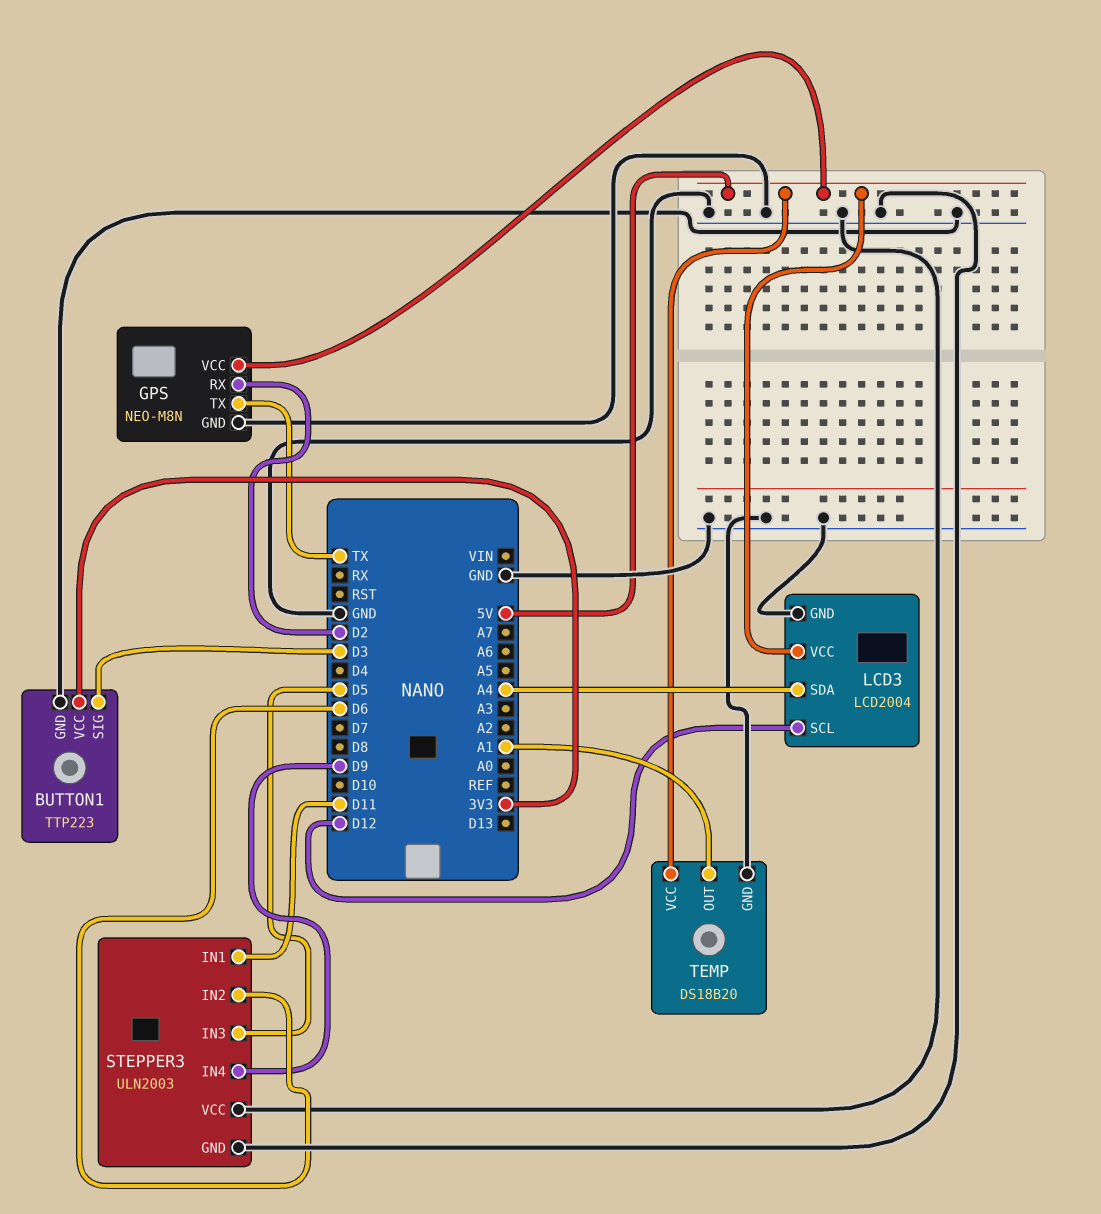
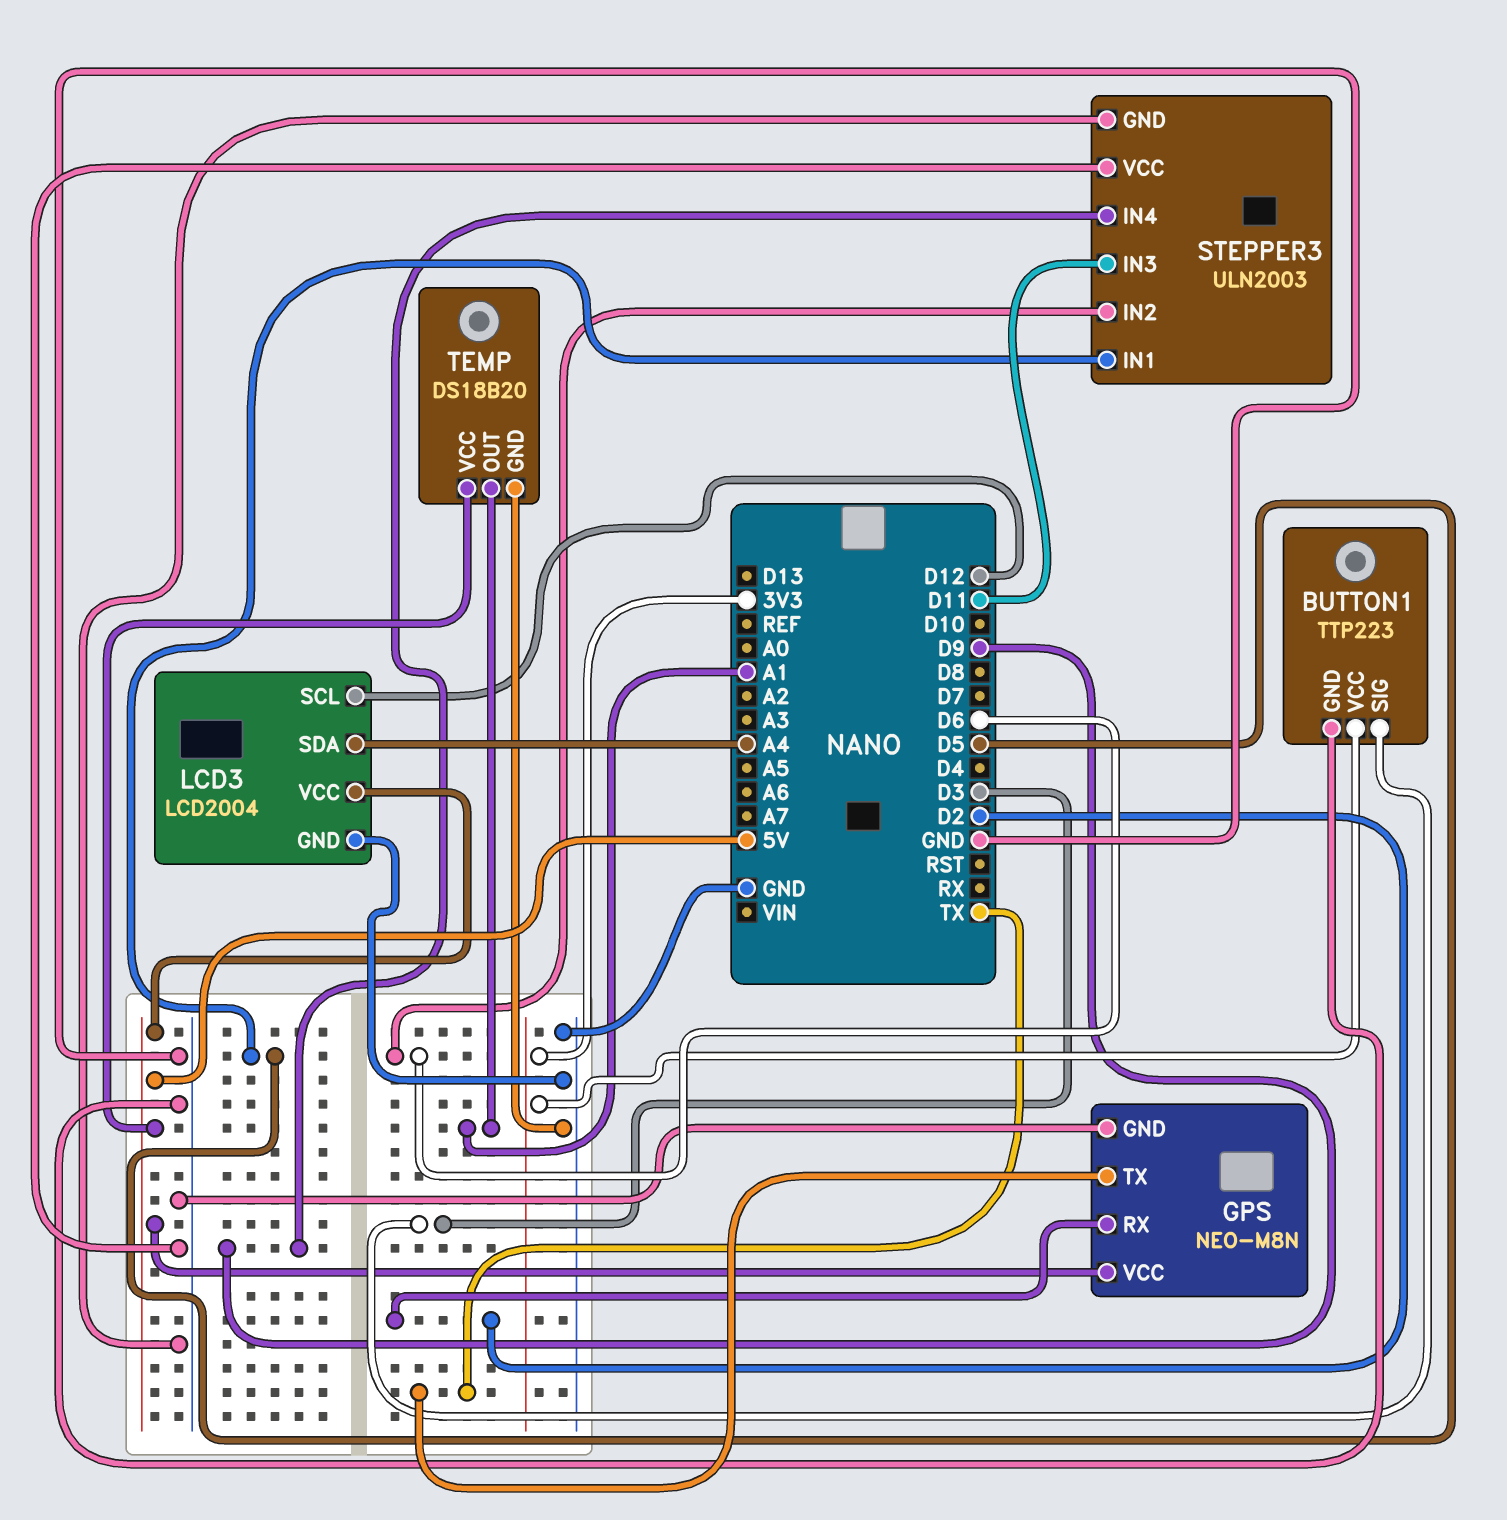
STEPPER3 pin IN1: D11 -> D5
STEPPER3 pin IN3: D5 -> D11

